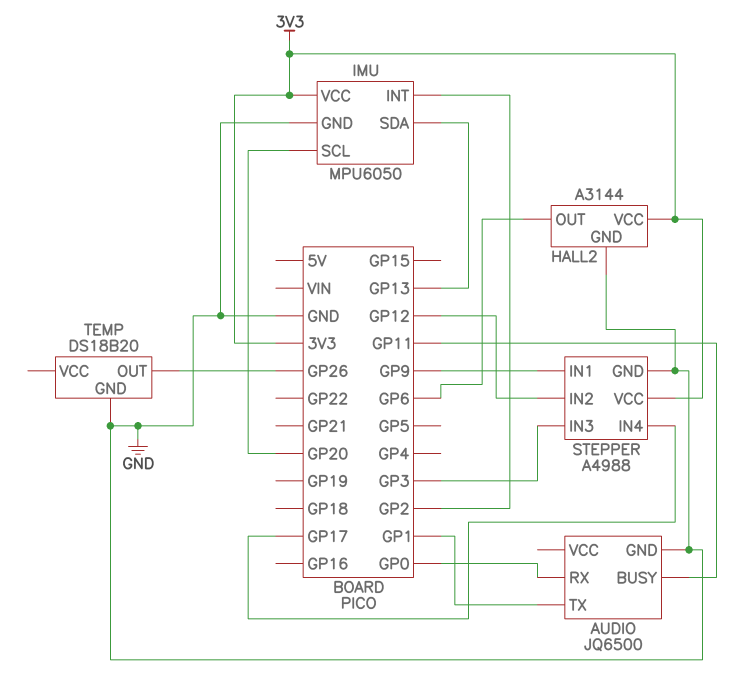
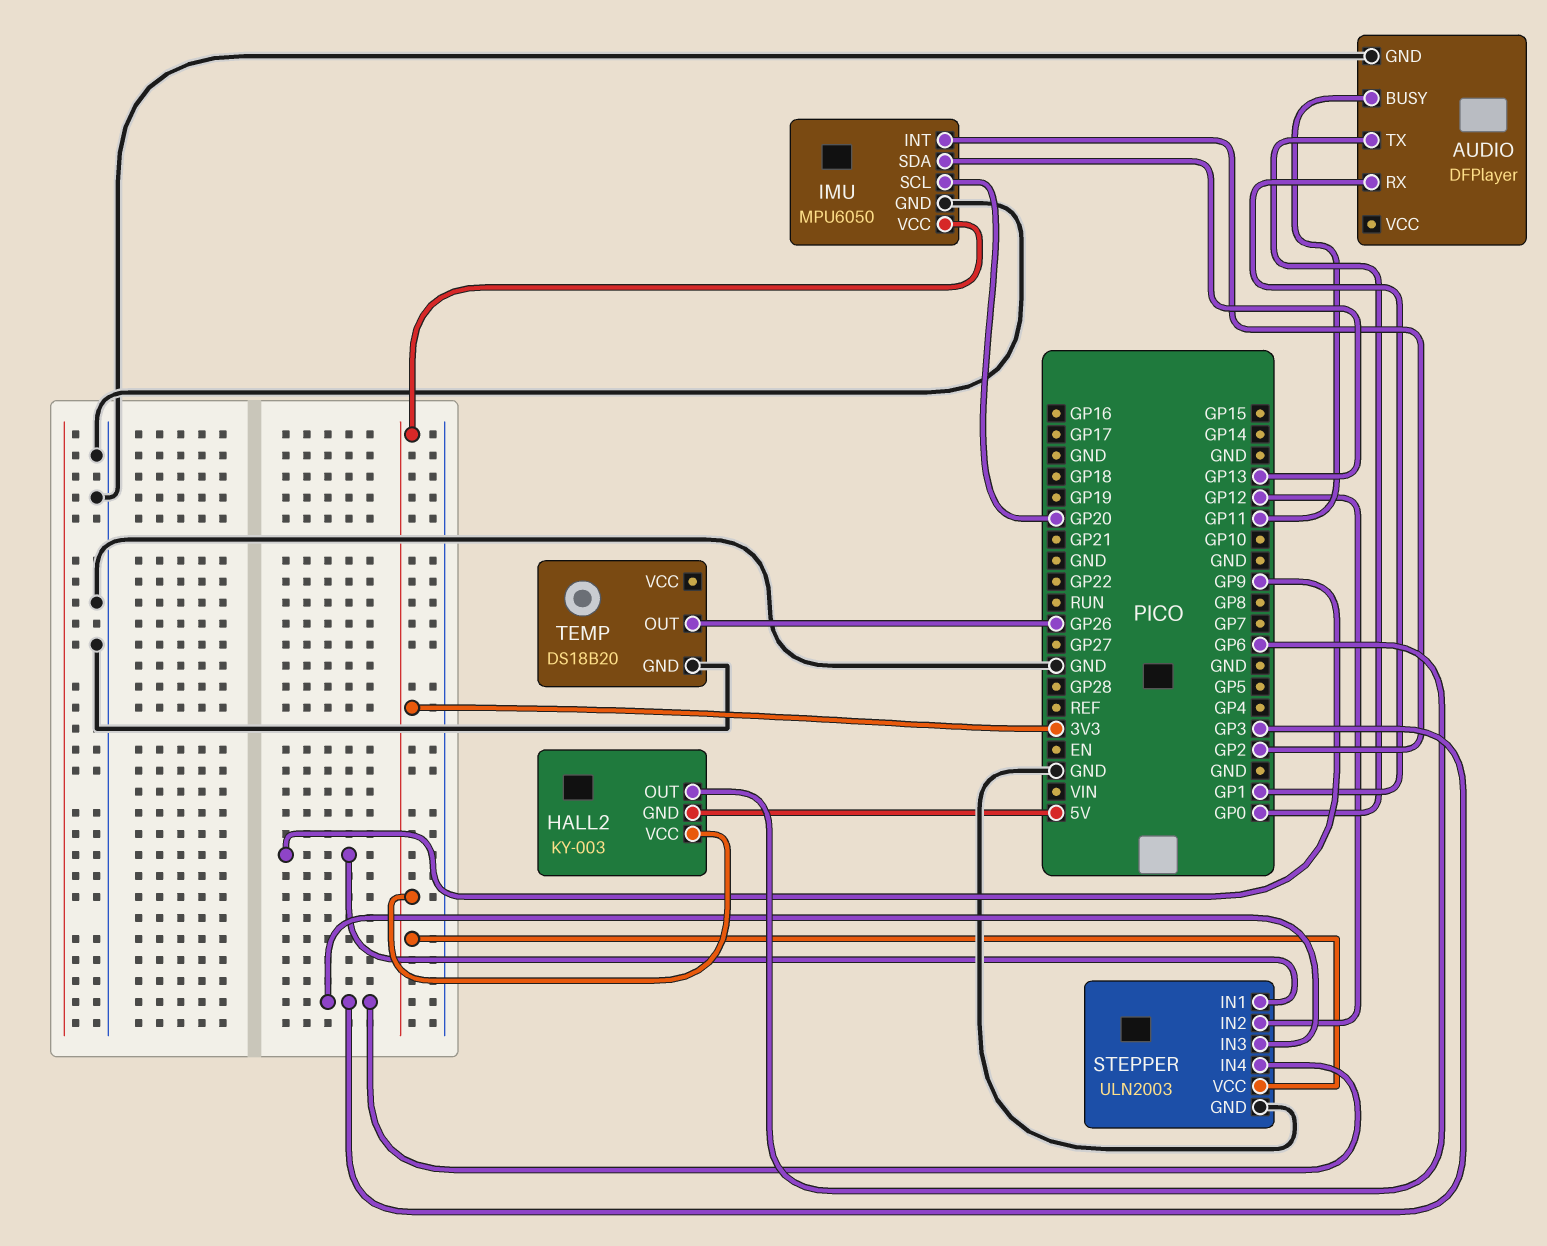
AUDIO: JQ6500 -> DFPlayer
AUDIO pin RX: GP0 -> GP1
AUDIO pin TX: GP1 -> GP0
HALL2: A3144 -> KY-003
HALL2 pin GND: GND -> 5V
STEPPER: A4988 -> ULN2003
STEPPER pin IN4: GP17 -> GP3

